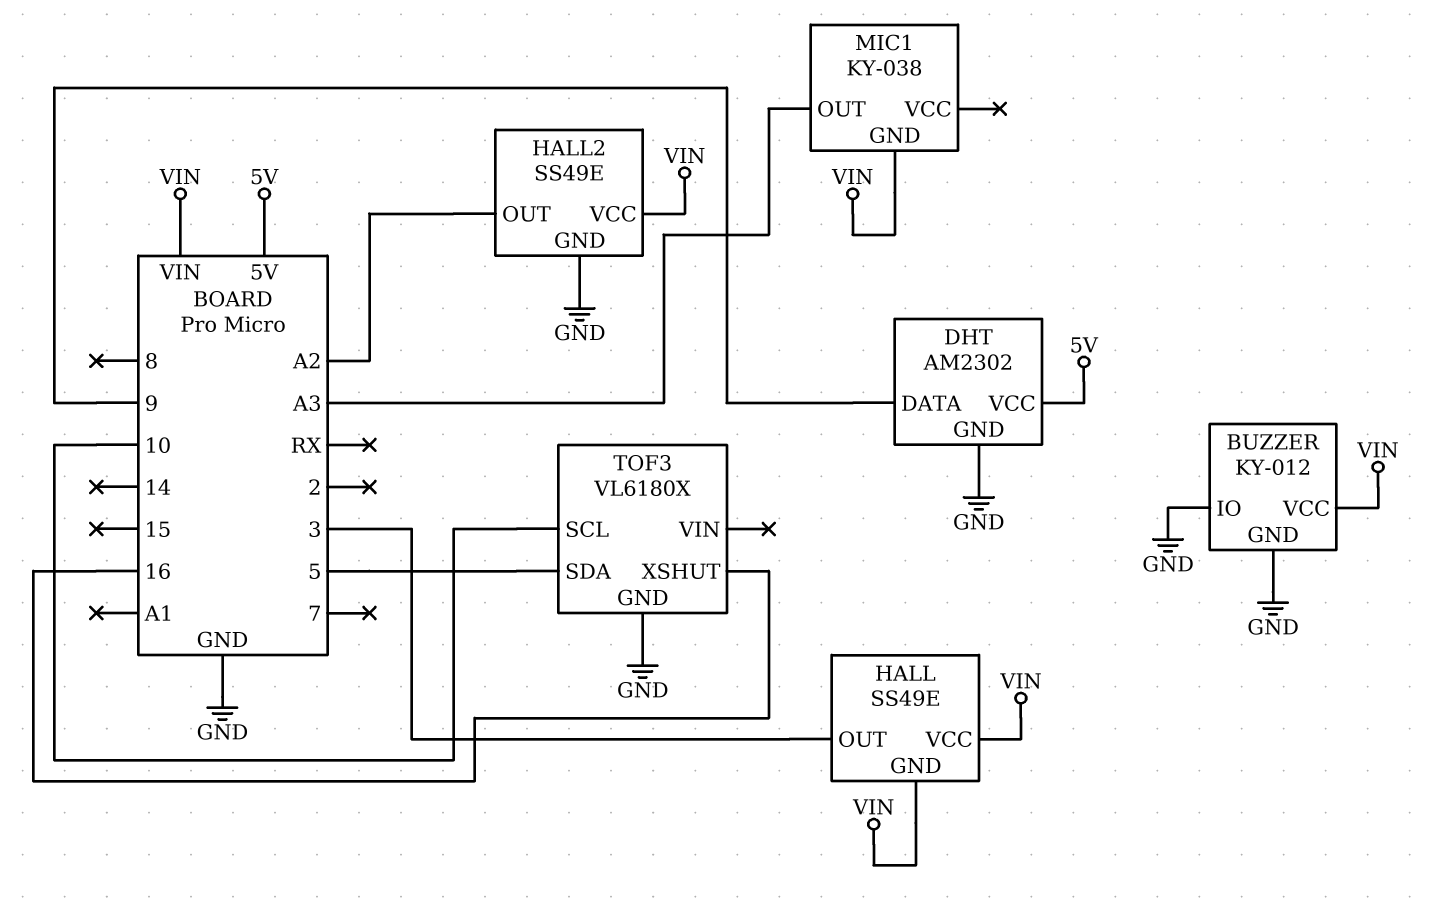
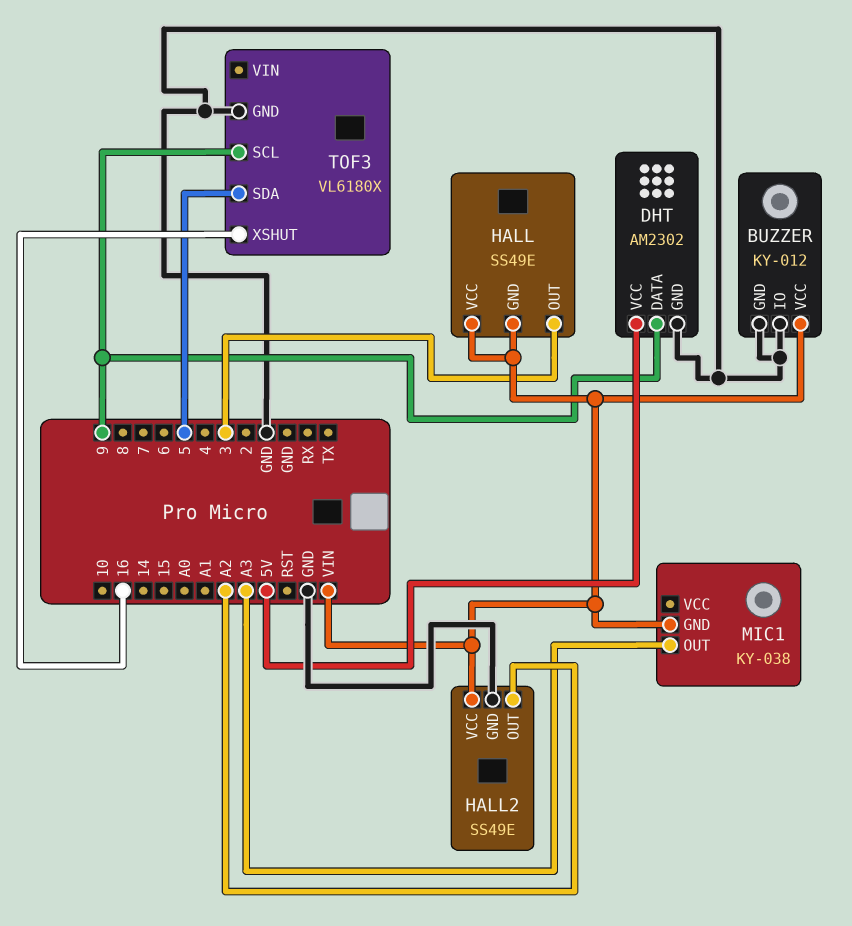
TOF3 pin SCL: 10 -> 9

